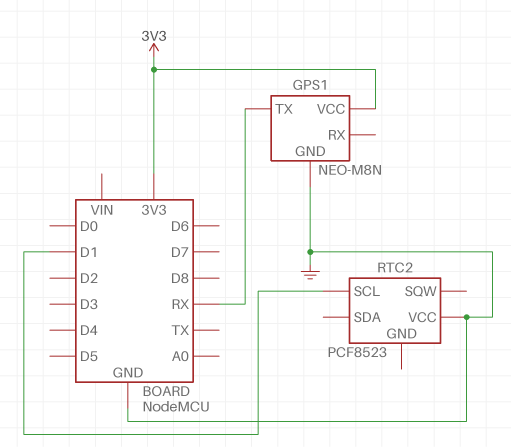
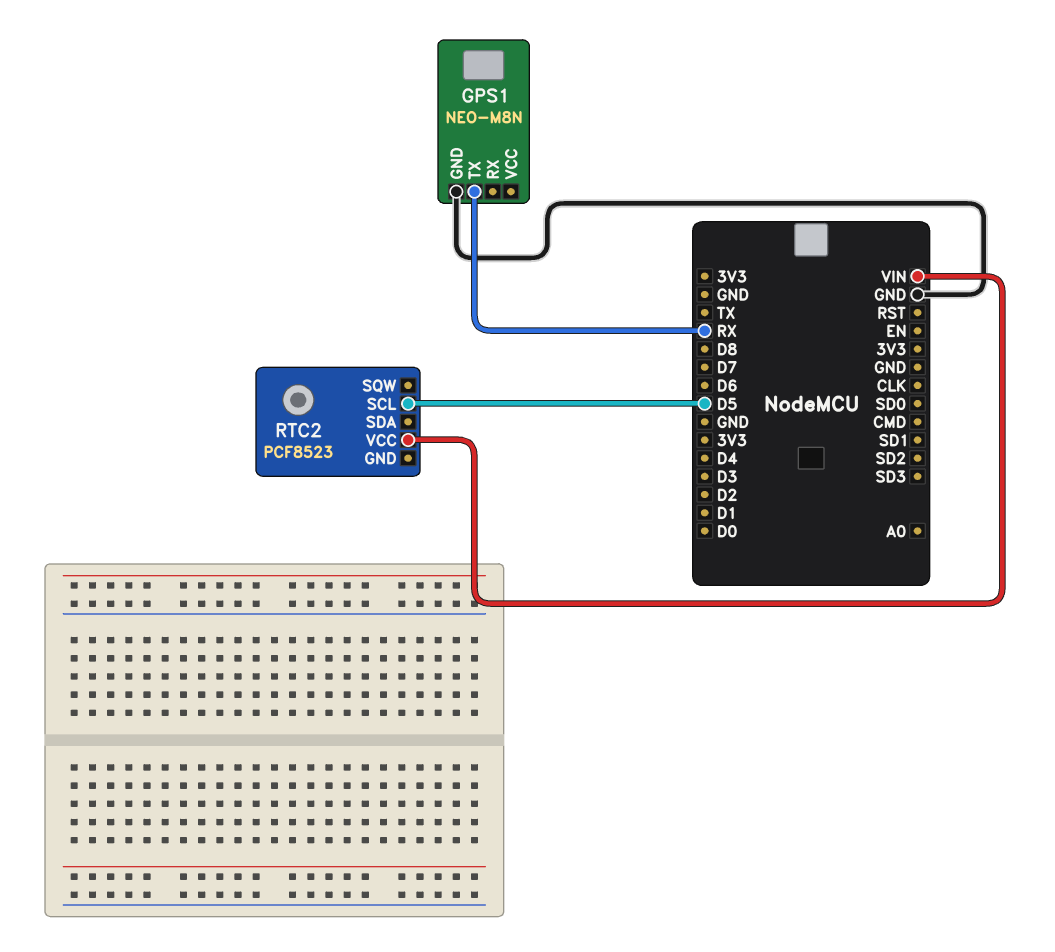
GPS1 pin VCC: 3V3 -> none
RTC2 pin SCL: D1 -> D5
RTC2 pin VCC: GND -> VIN

